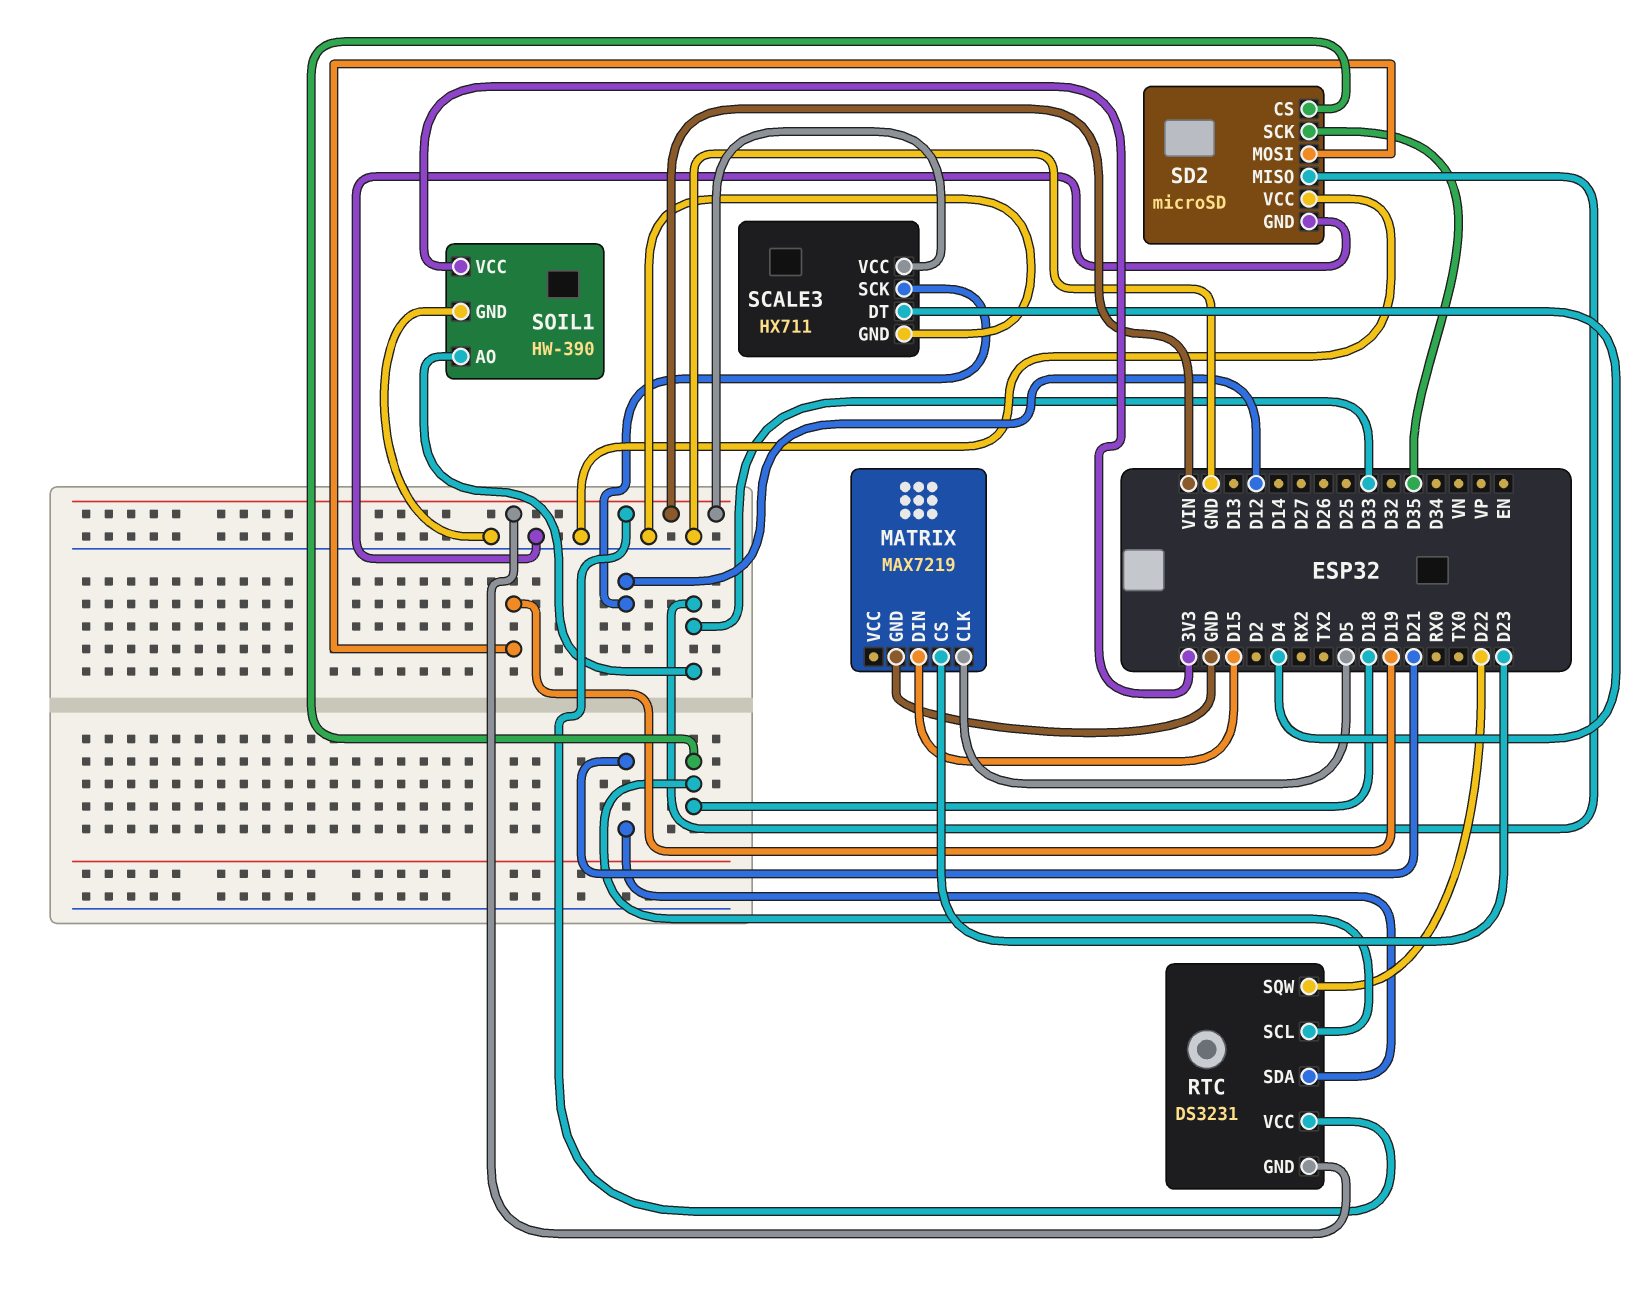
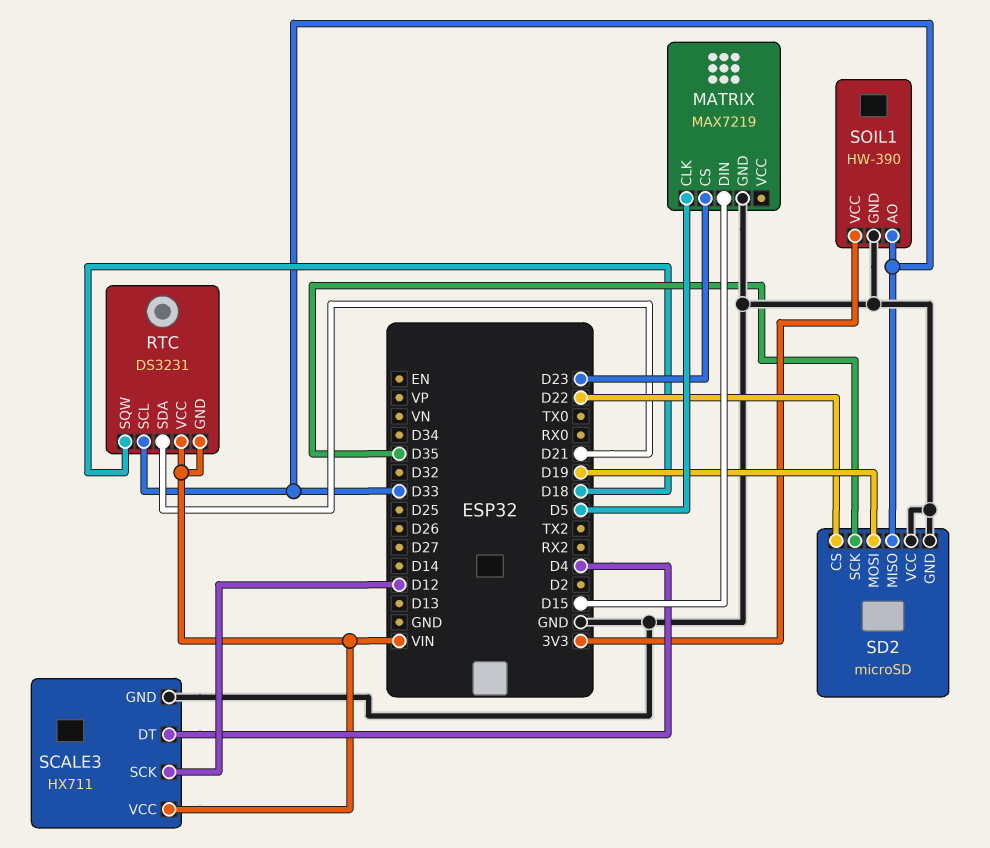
RTC pin SCL: D18 -> D33
RTC pin SQW: D22 -> D18
SD2 pin CS: D18 -> D22

